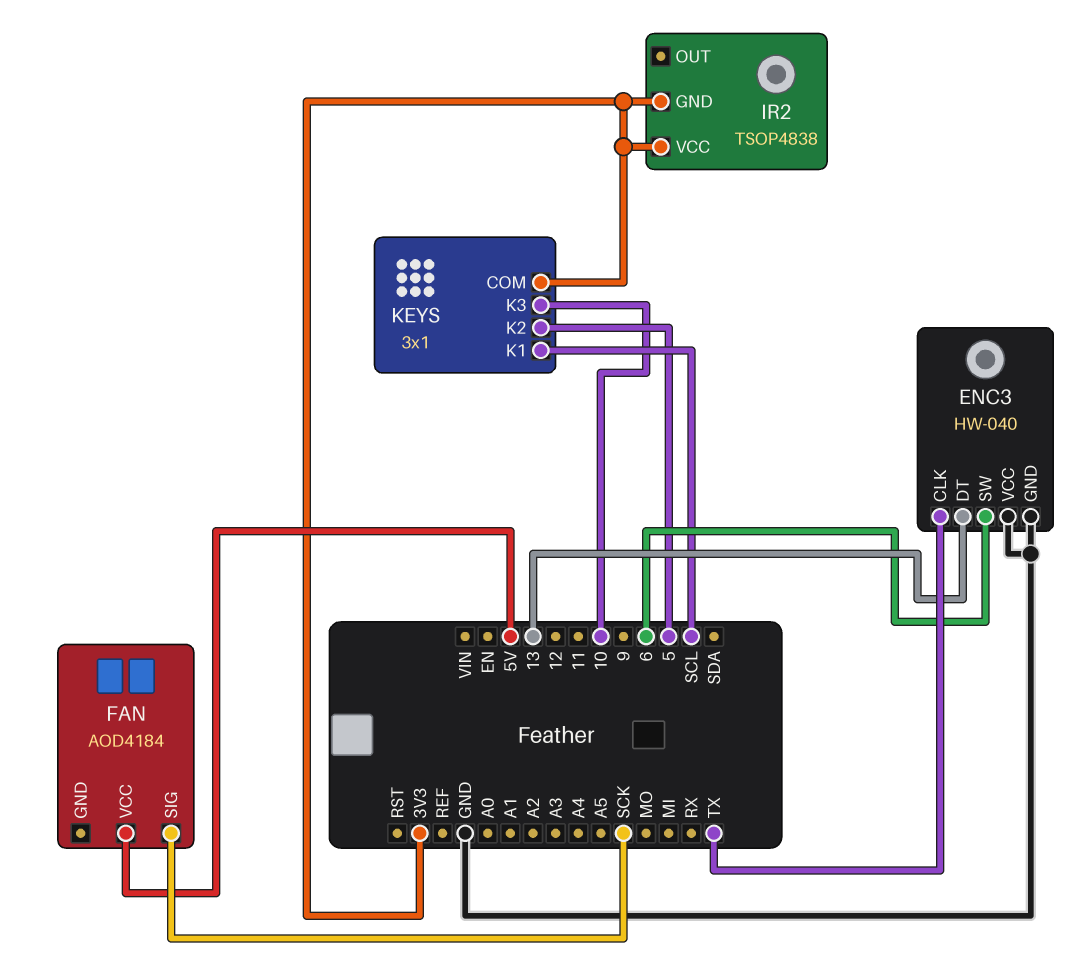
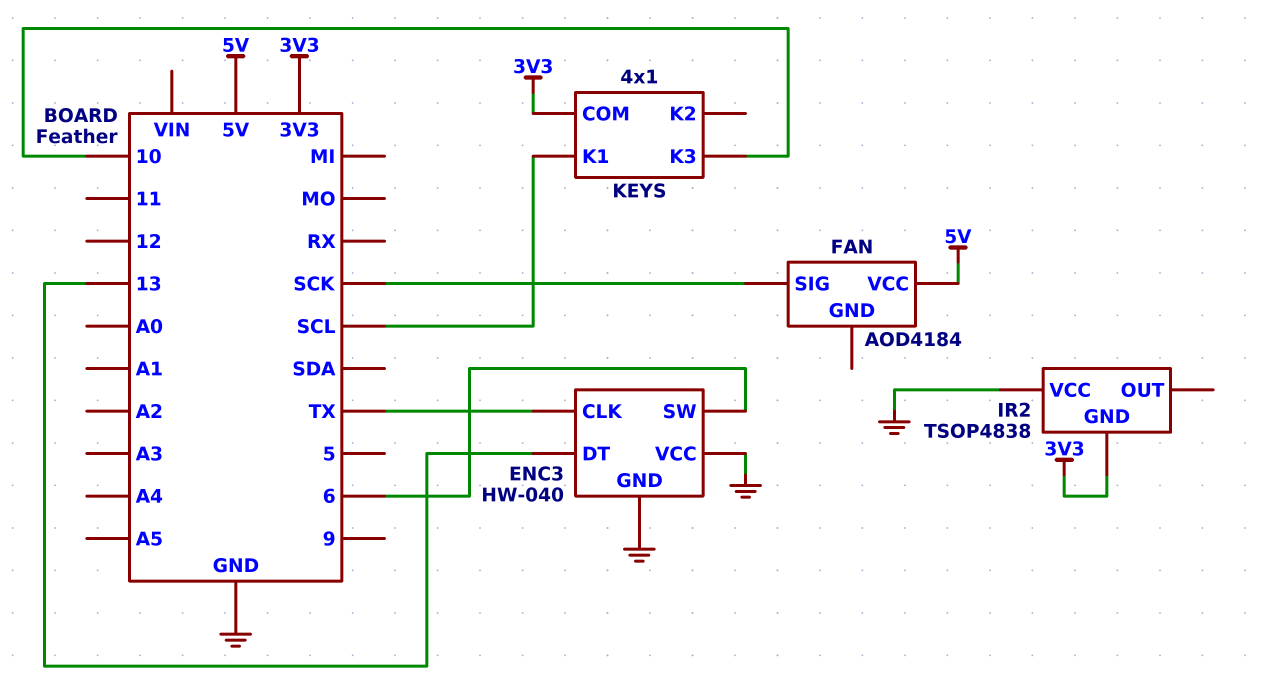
IR2 pin VCC: 3V3 -> GND
KEYS: 3x1 -> 4x1
KEYS pin K2: 5 -> none

